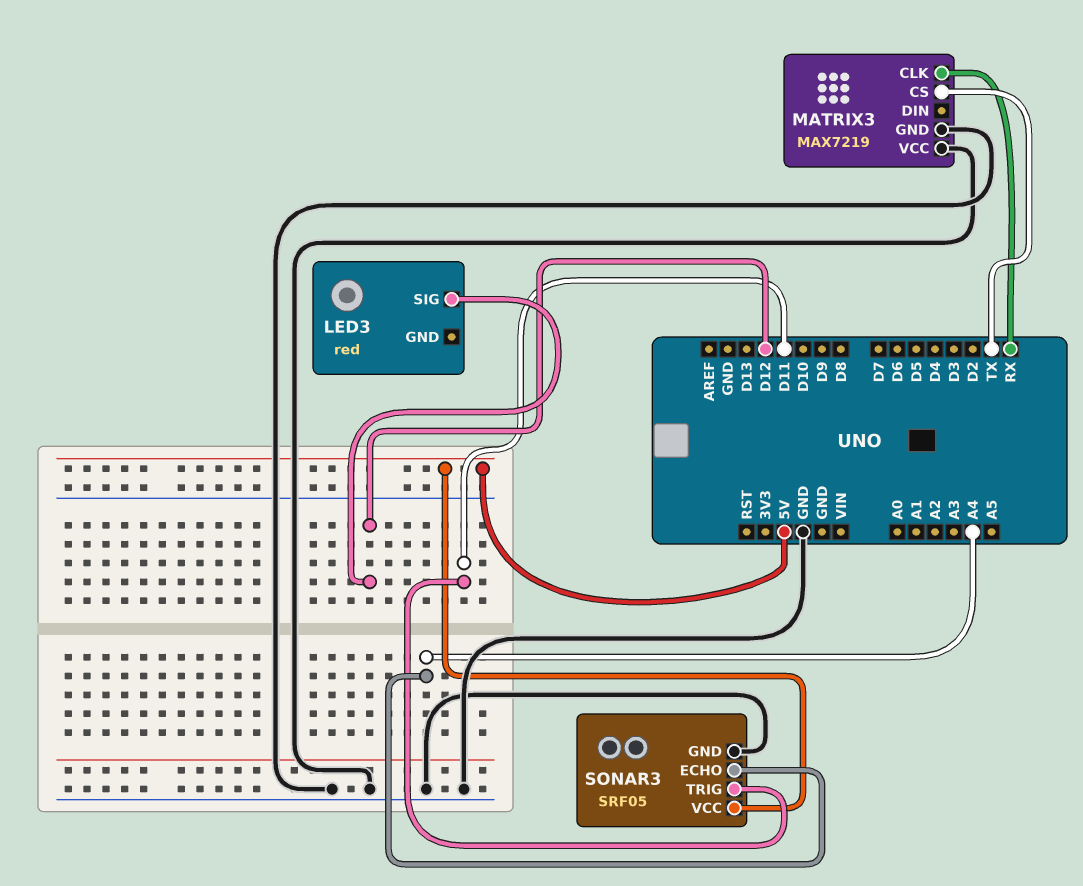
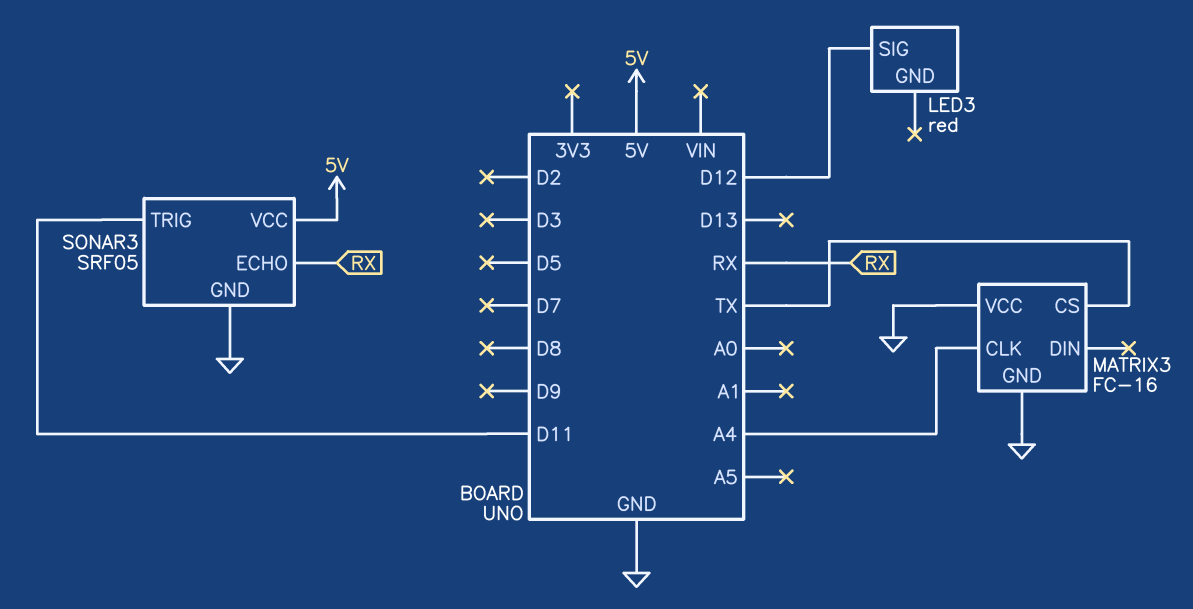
MATRIX3: MAX7219 -> FC-16
MATRIX3 pin CLK: RX -> A4
SONAR3 pin ECHO: A4 -> RX

